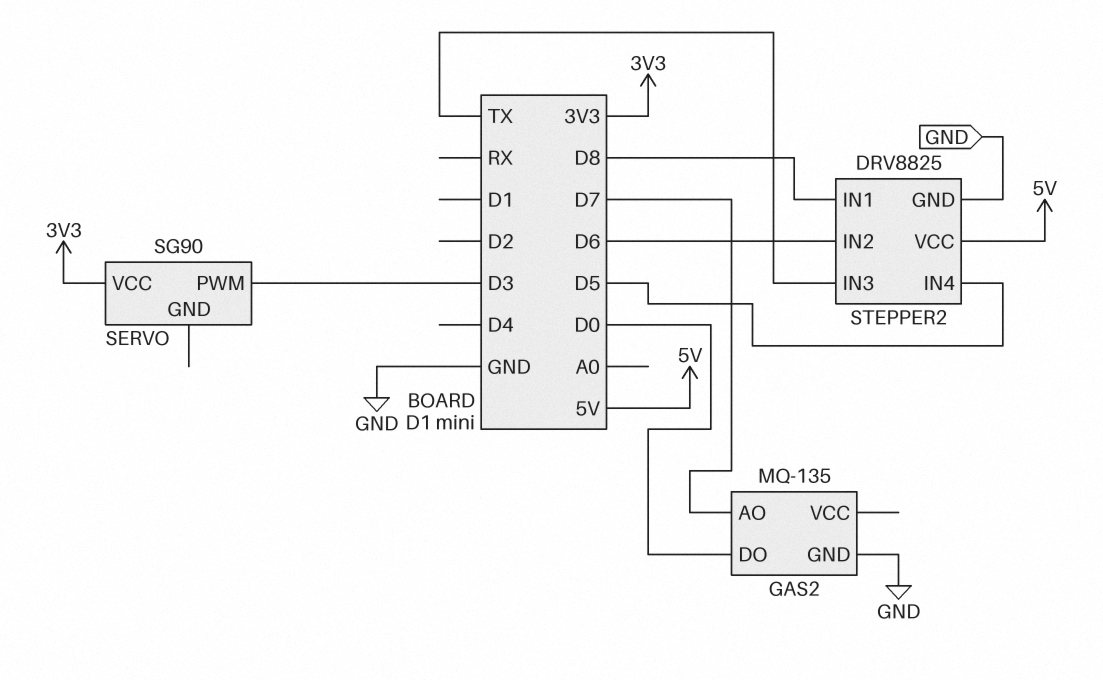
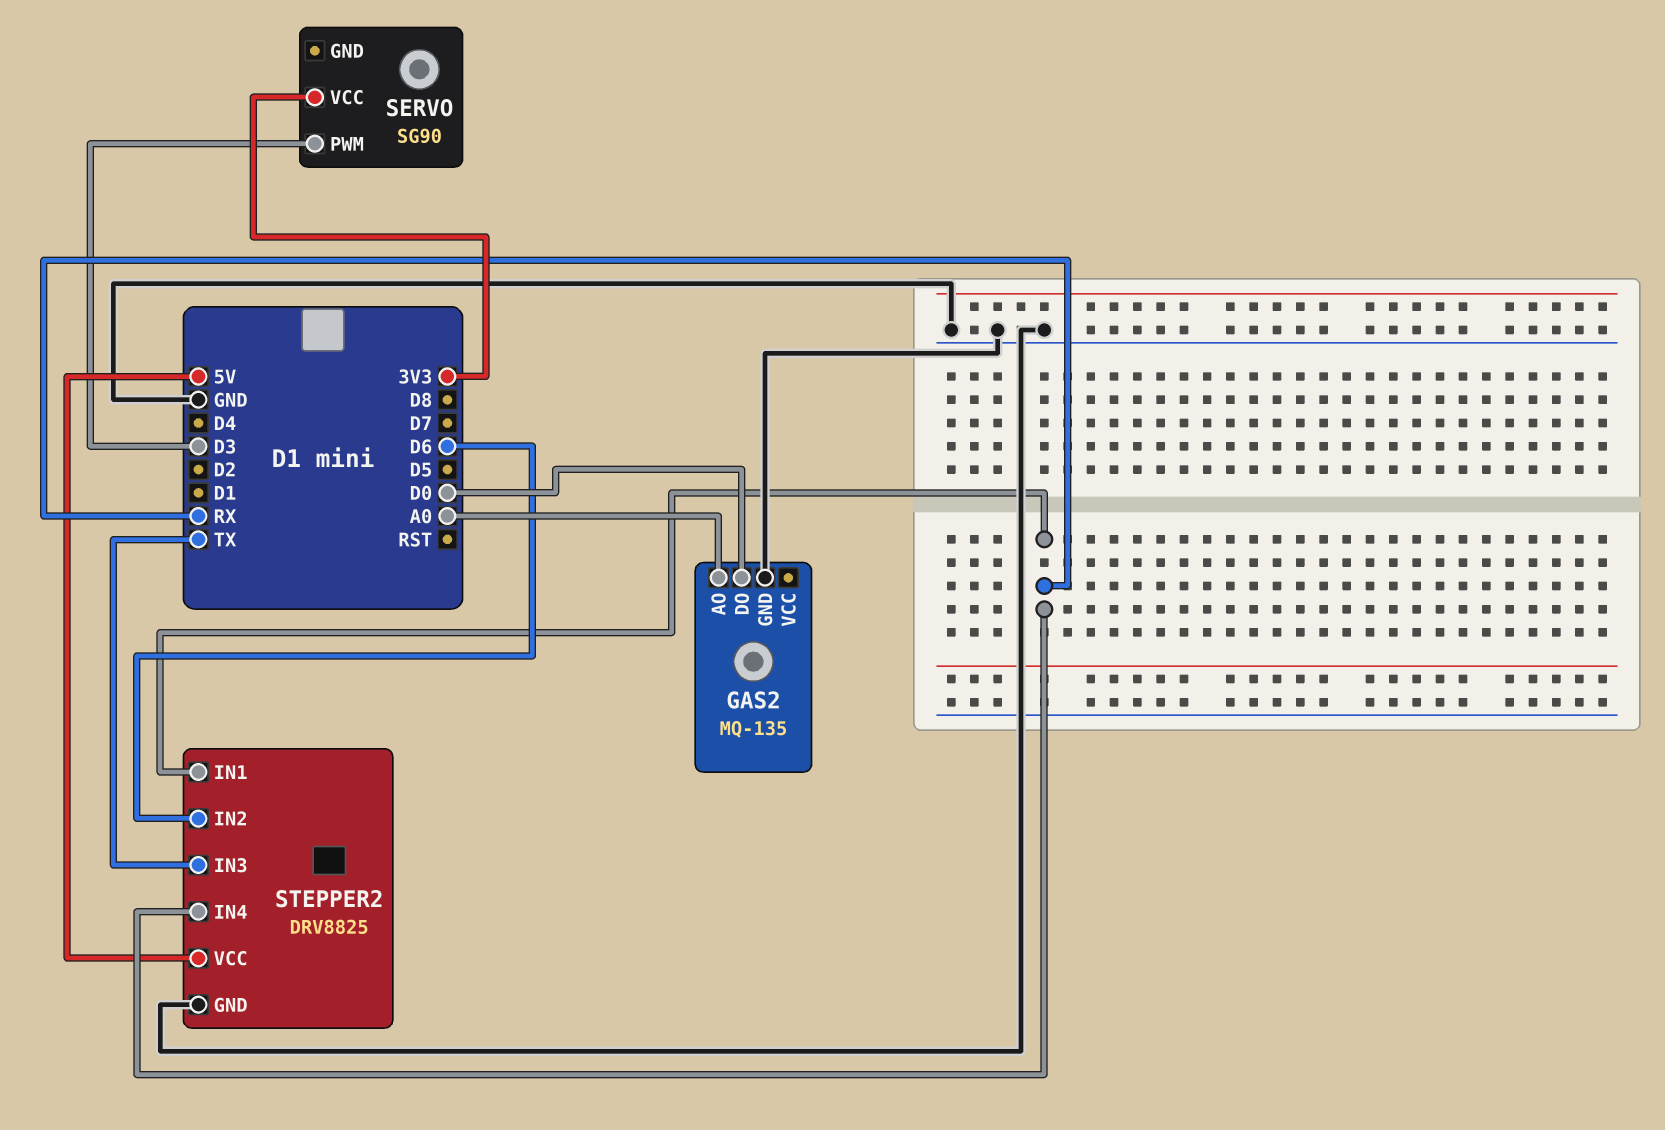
GAS2 pin AO: D7 -> A0
STEPPER2 pin IN1: D8 -> RX
STEPPER2 pin IN4: D5 -> RX

